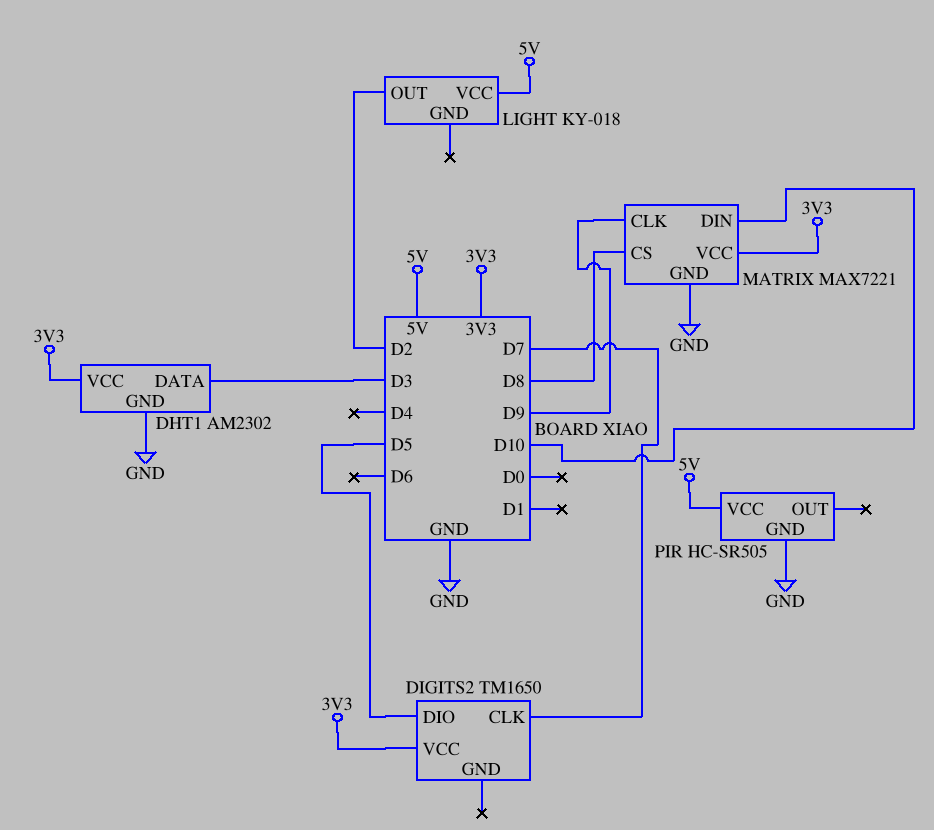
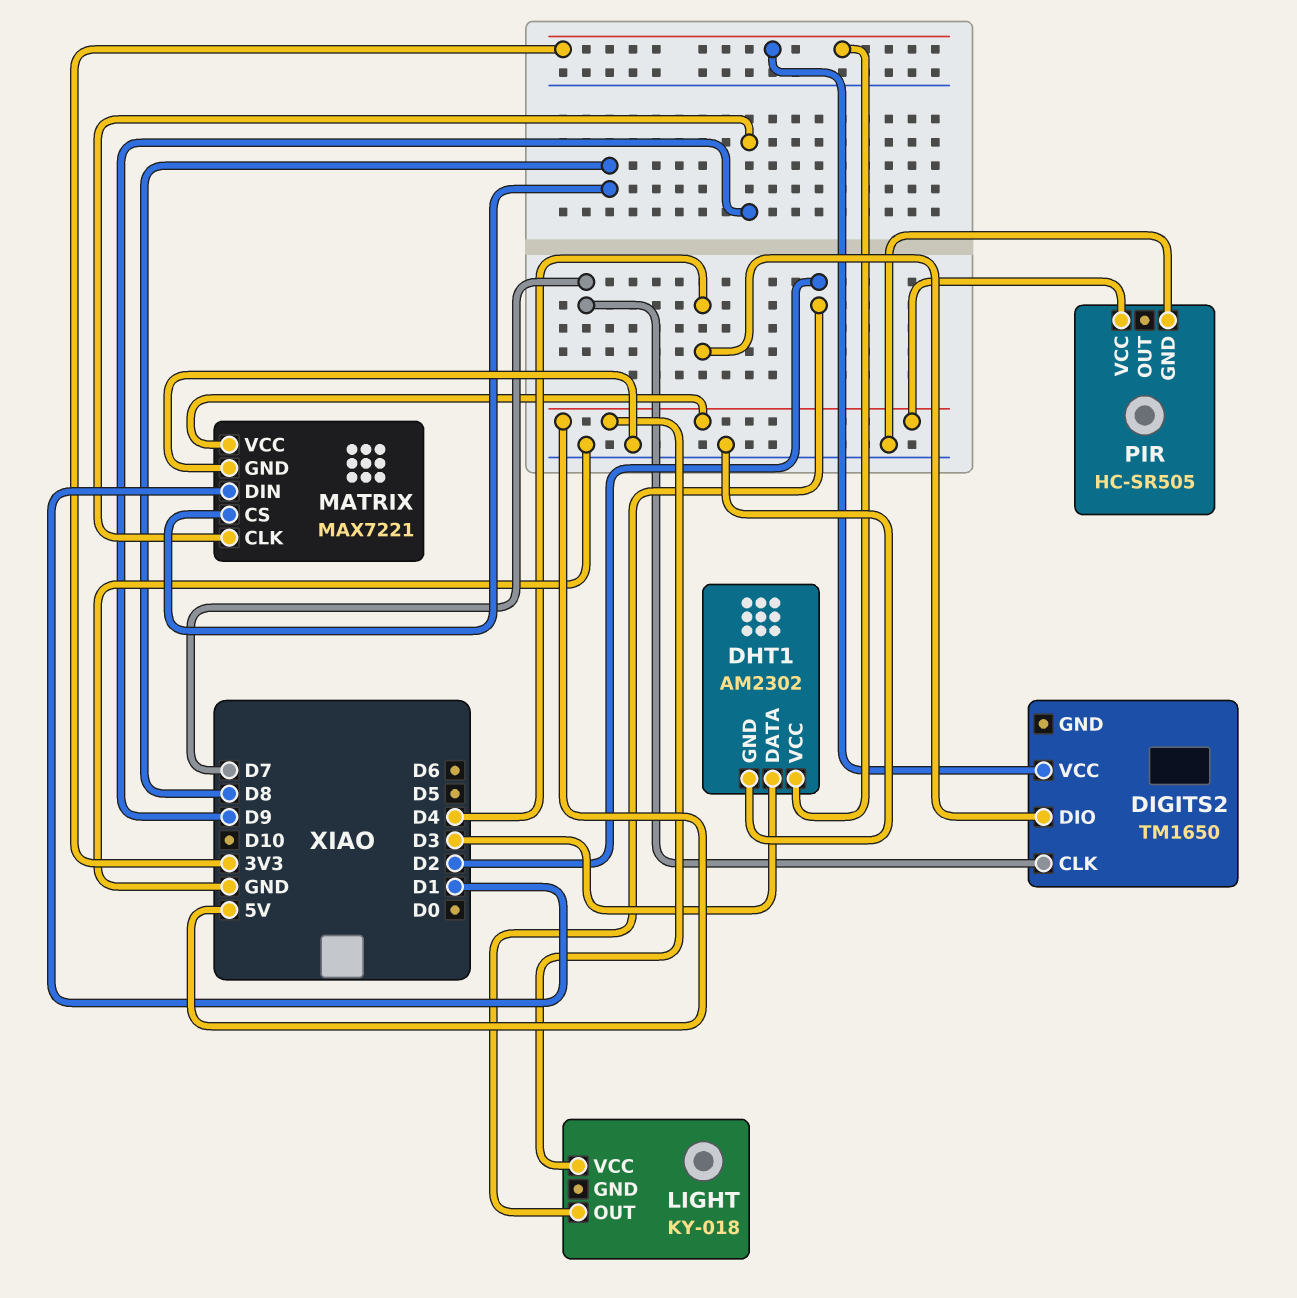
DIGITS2 pin DIO: D5 -> D4
MATRIX pin DIN: D10 -> D1
MATRIX pin VCC: 3V3 -> 5V

